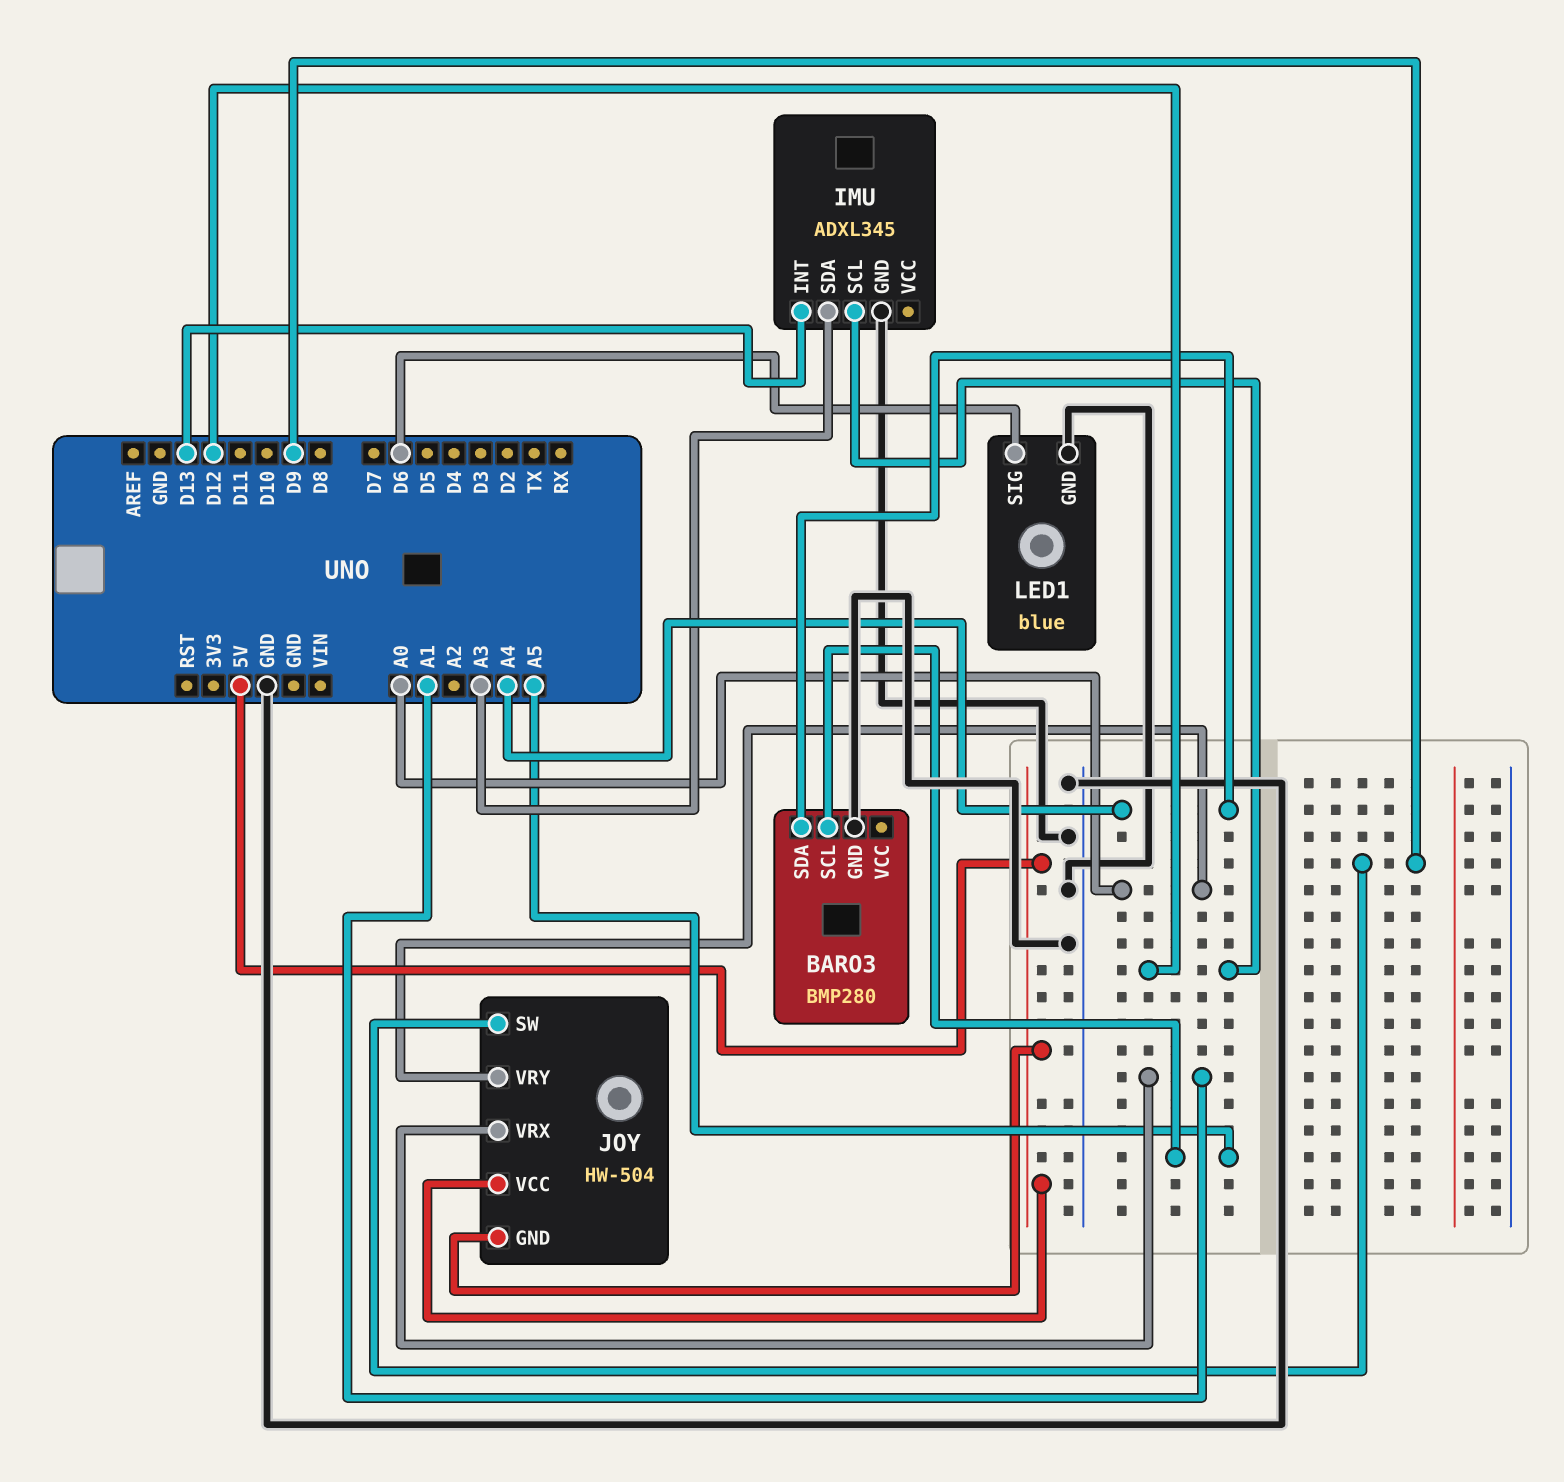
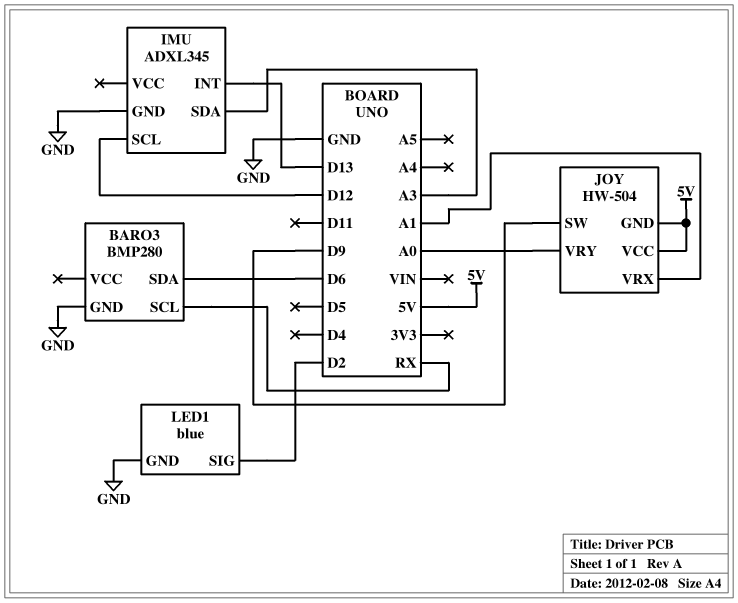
BARO3 pin SCL: A5 -> RX
BARO3 pin SDA: A4 -> D6
LED1 pin SIG: D6 -> D2

